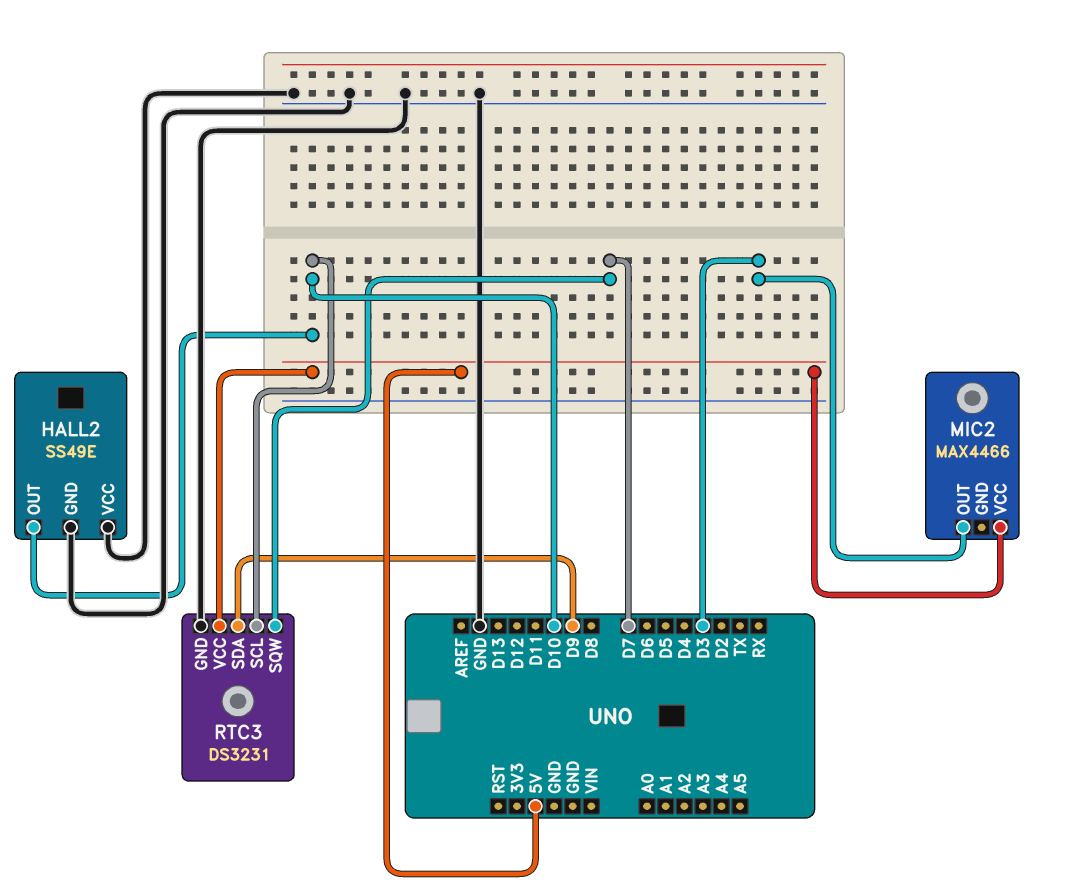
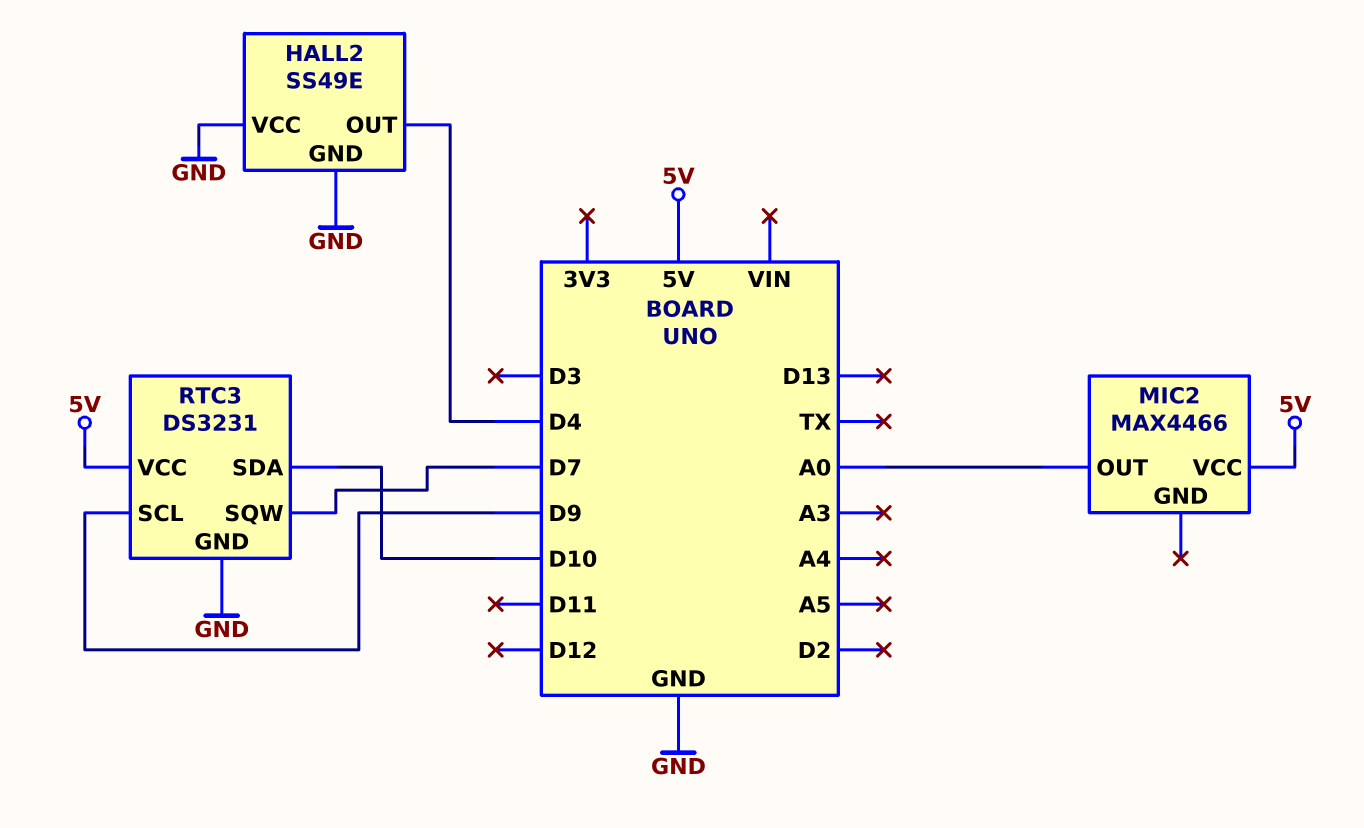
HALL2 pin OUT: D10 -> D4
MIC2 pin OUT: D3 -> A0
RTC3 pin SCL: D10 -> D9
RTC3 pin SDA: D9 -> D10

